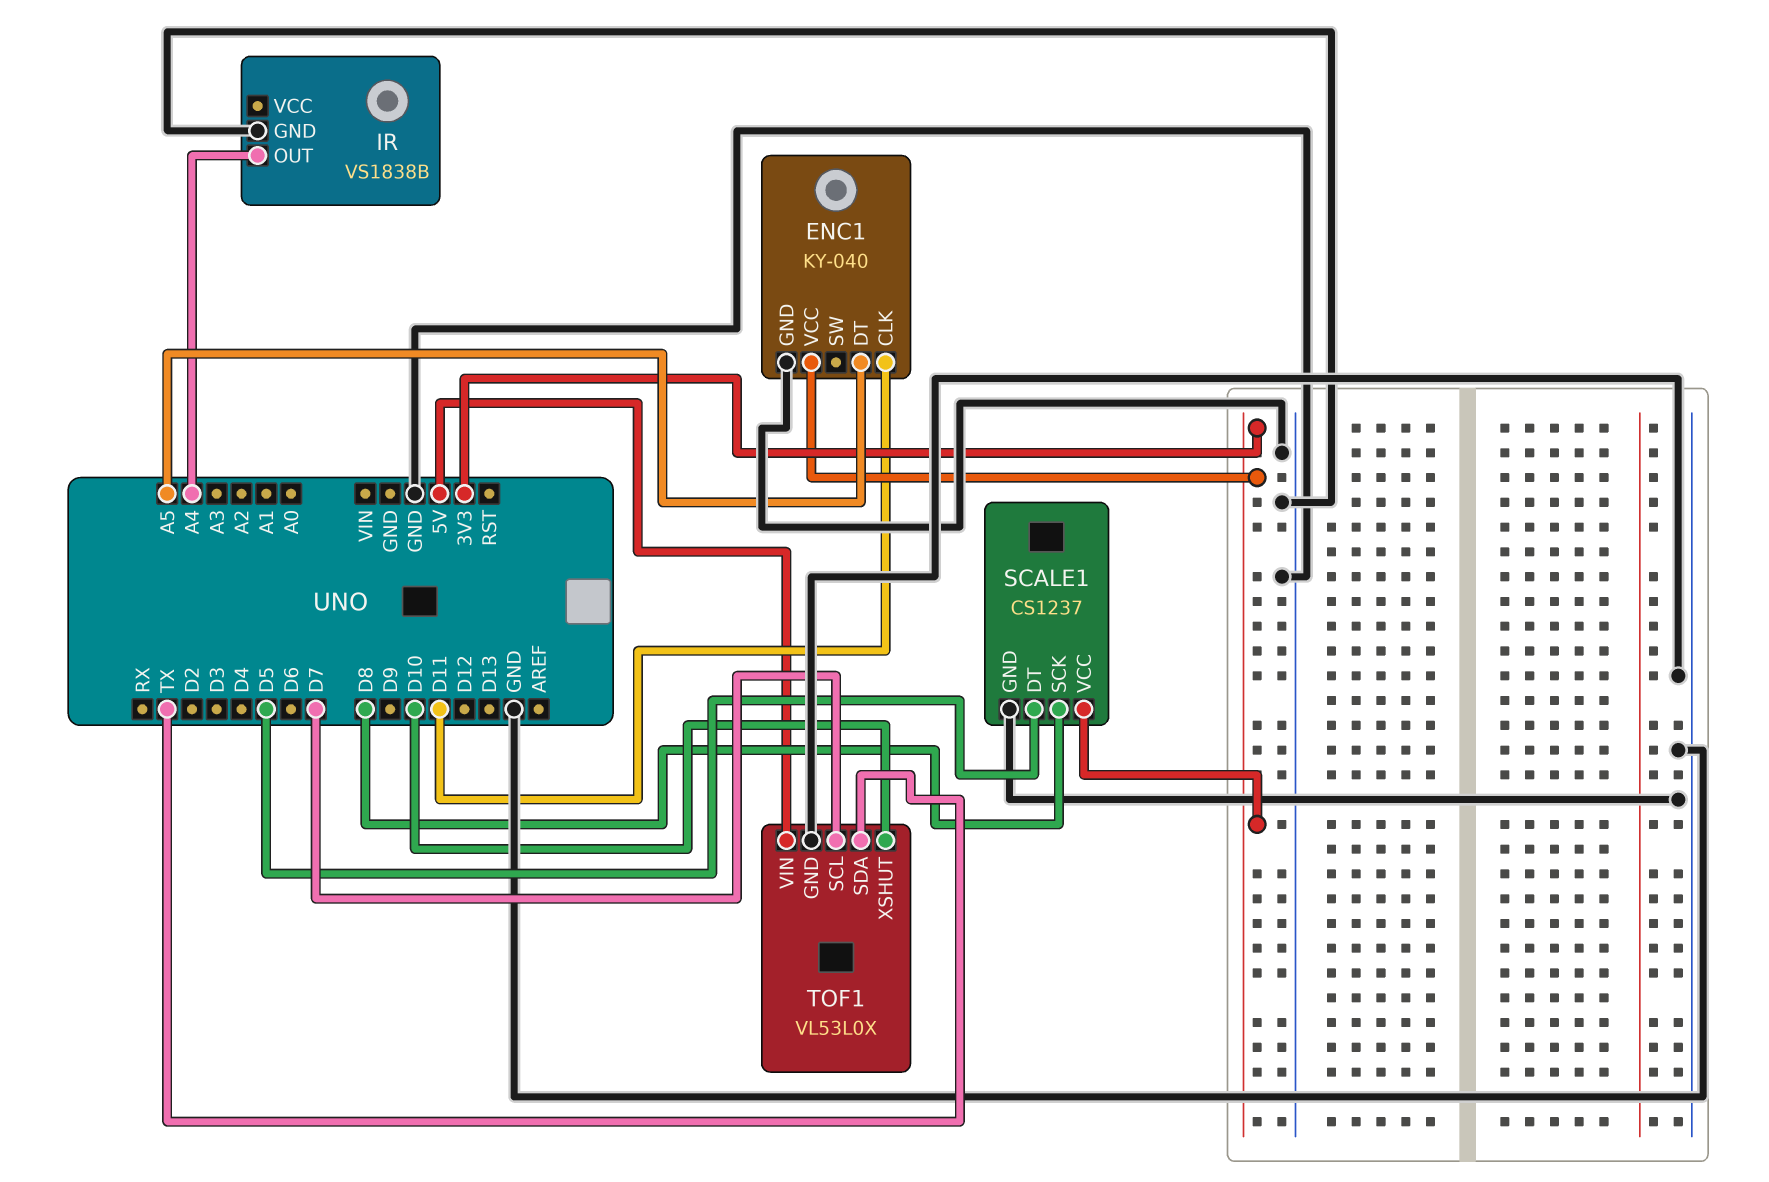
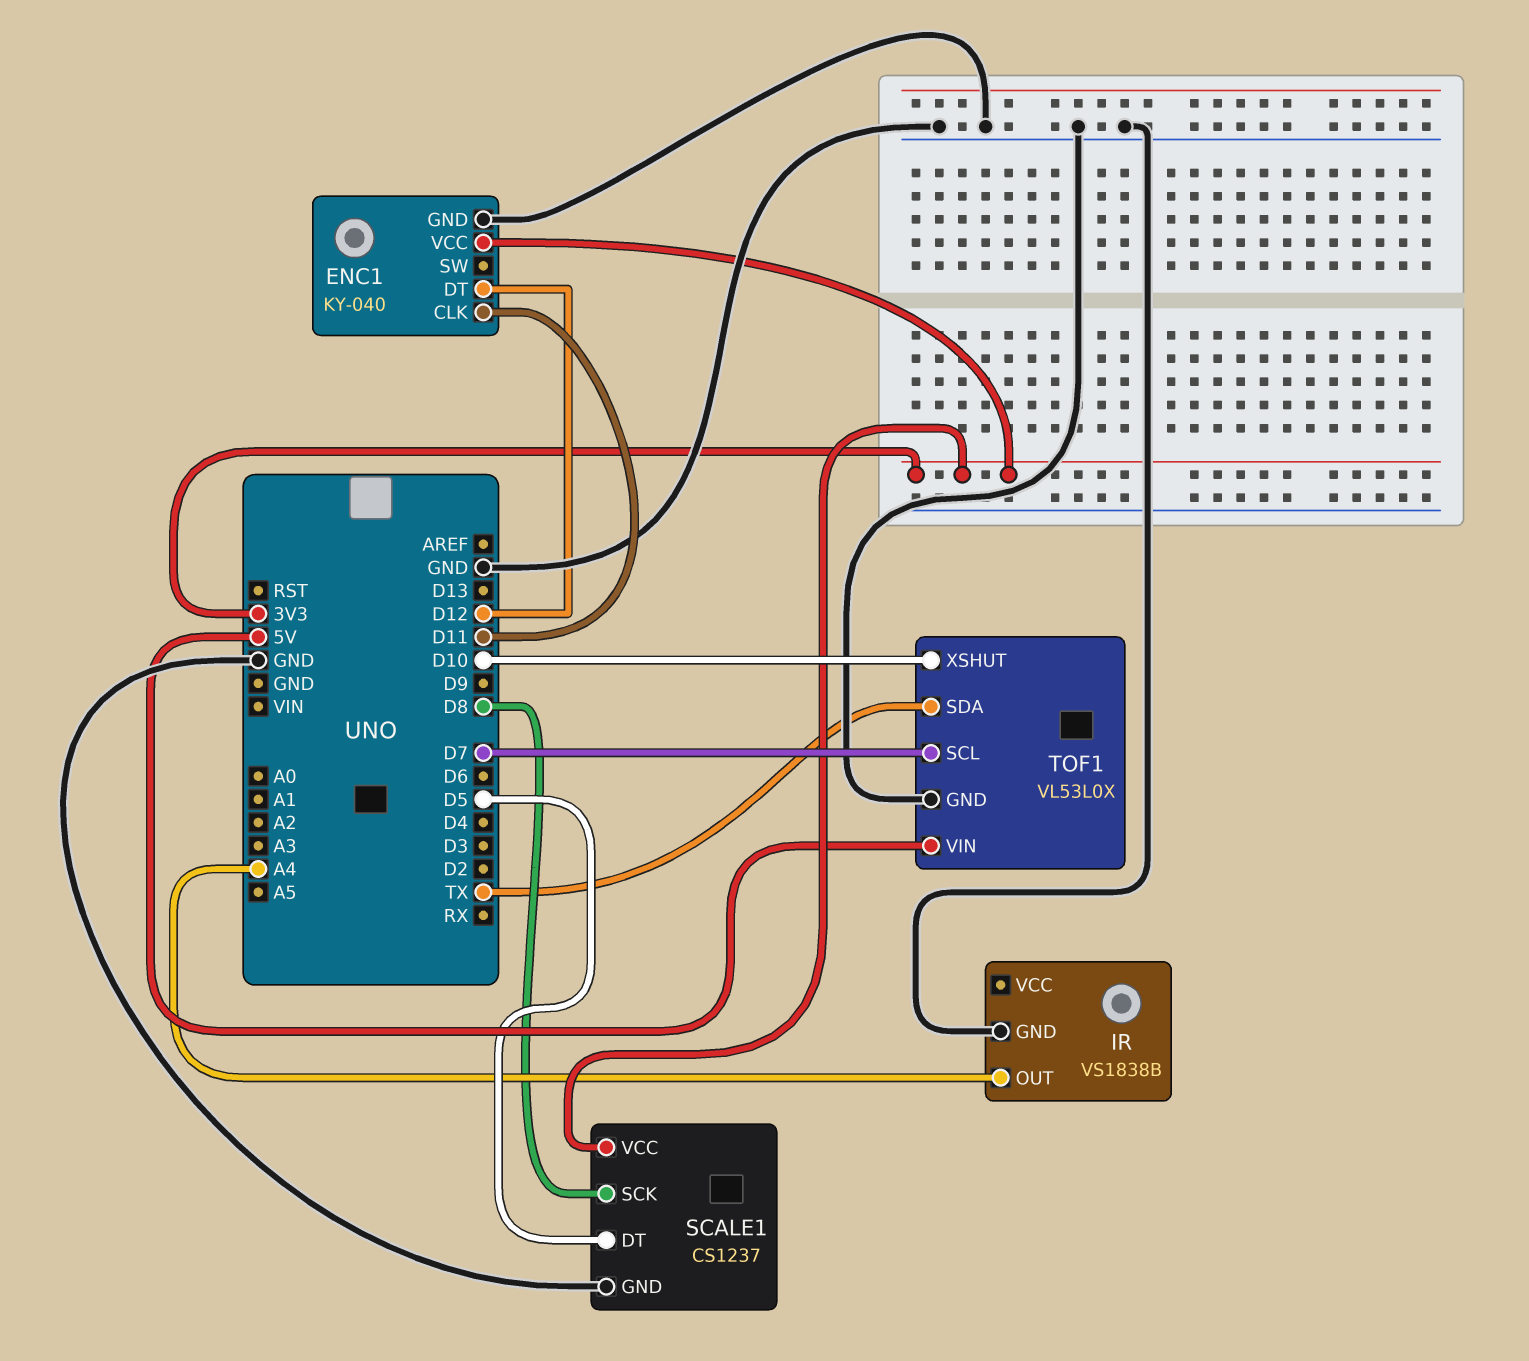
ENC1 pin DT: A5 -> D12

